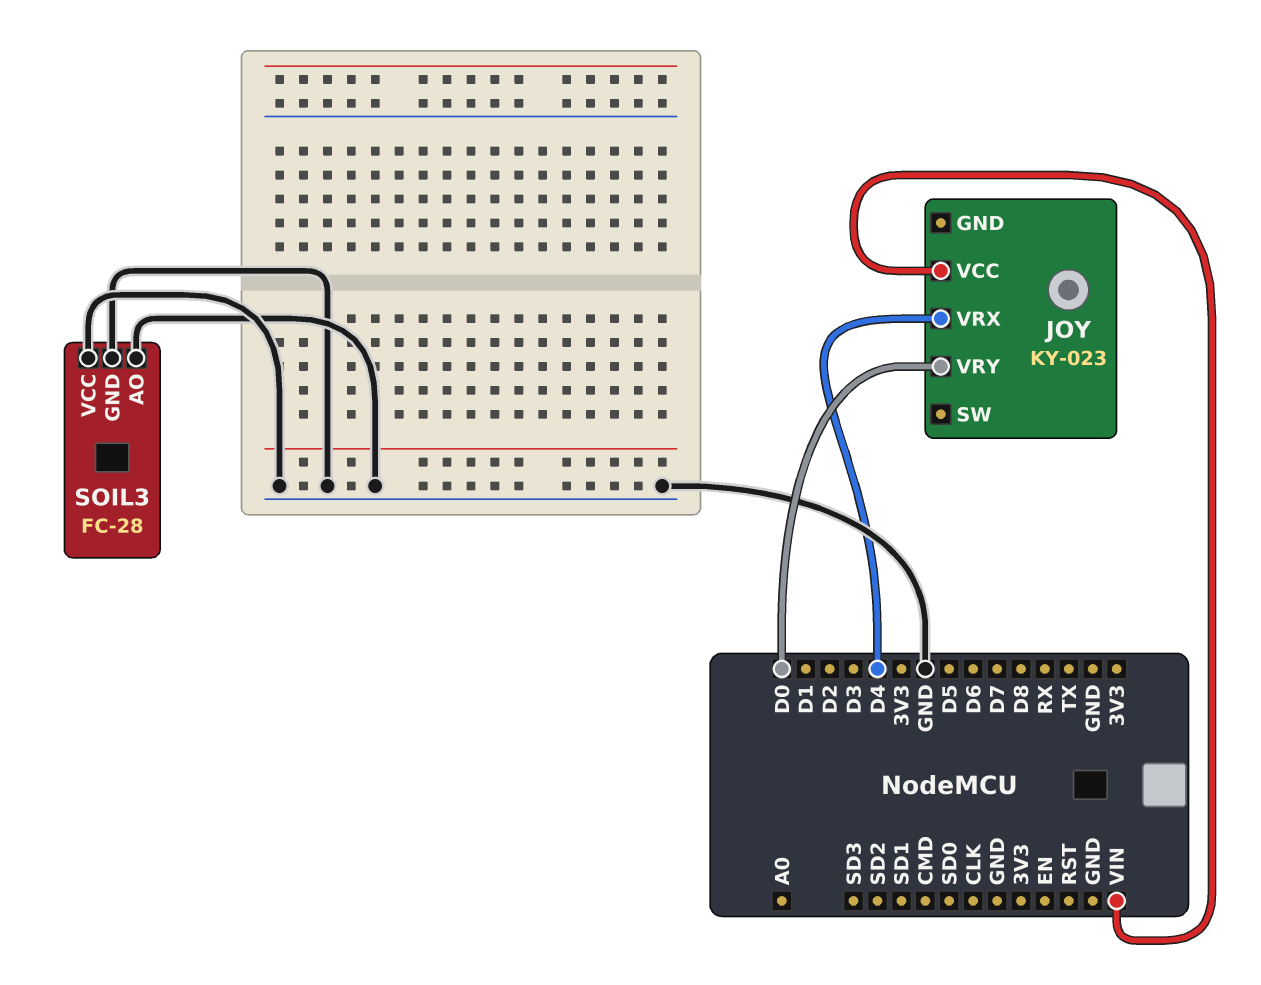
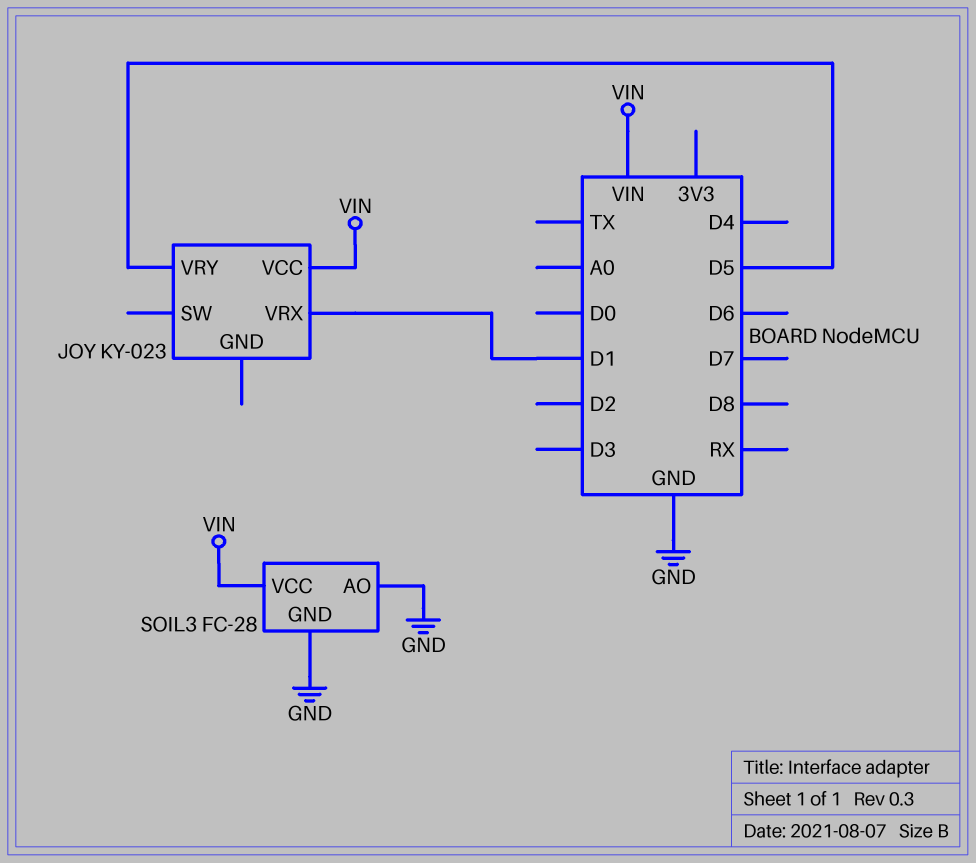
JOY pin VRX: D4 -> D1
JOY pin VRY: D0 -> D5
SOIL3 pin VCC: GND -> VIN

